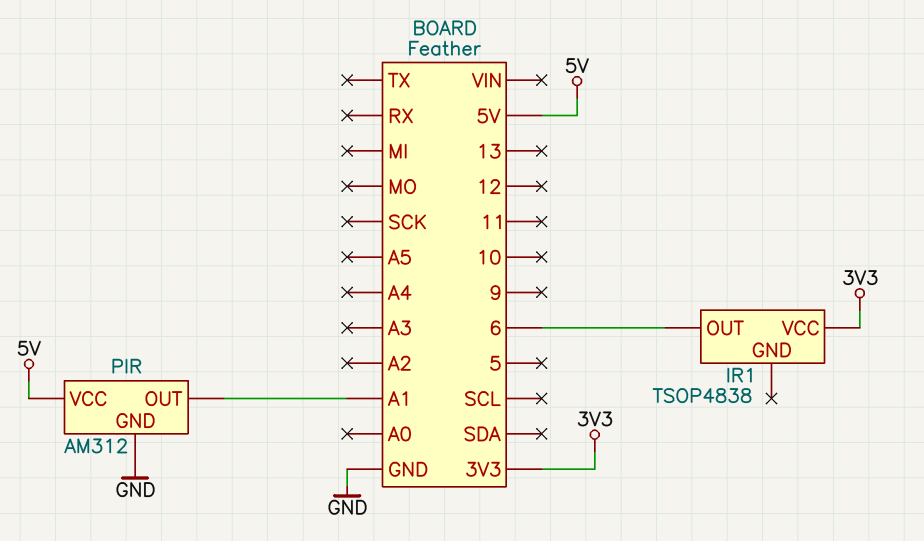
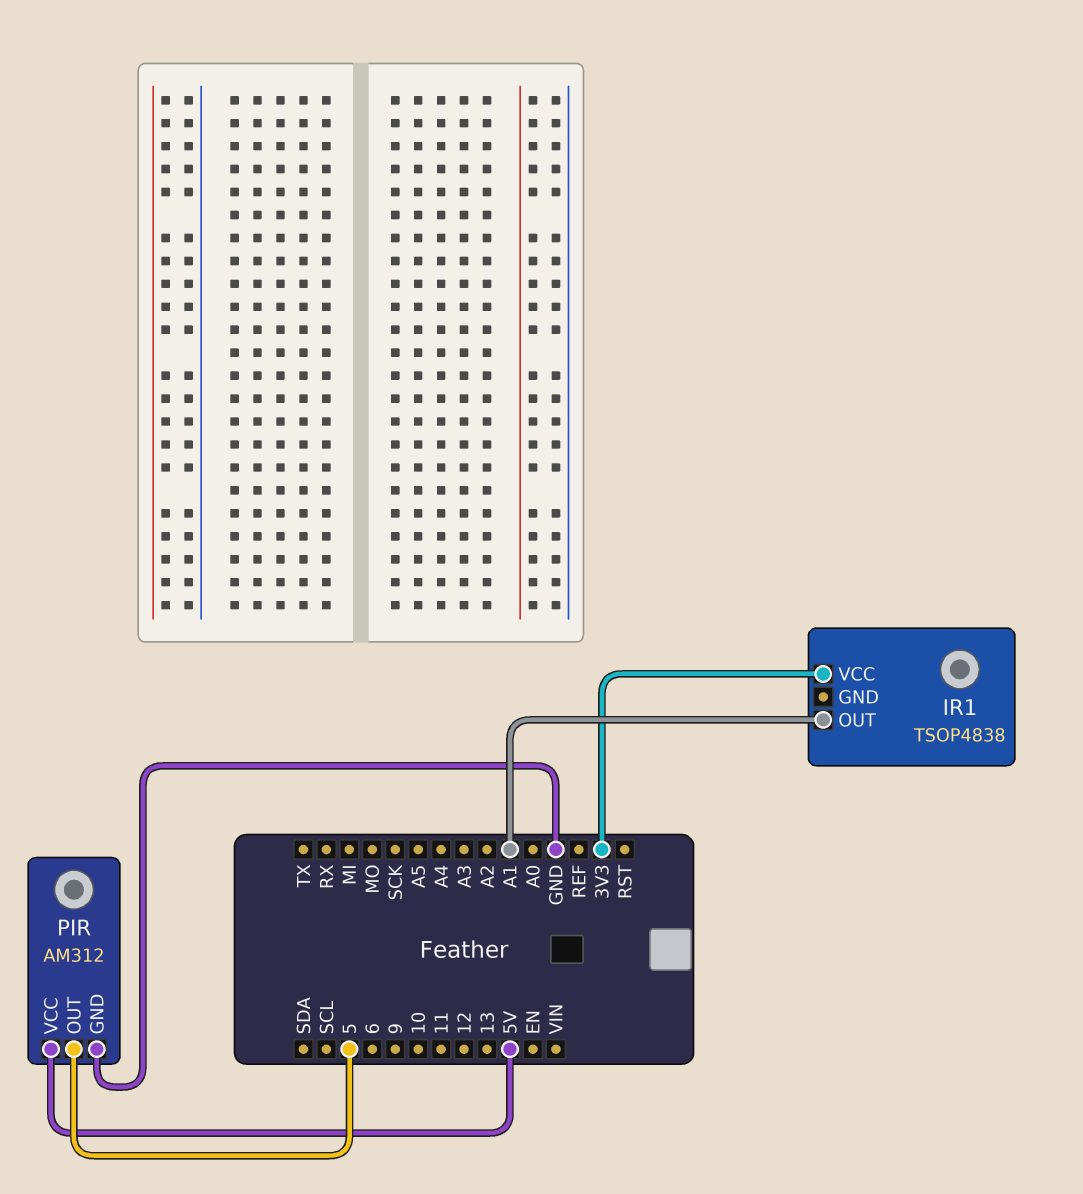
IR1 pin OUT: 6 -> A1
PIR pin OUT: A1 -> 5

